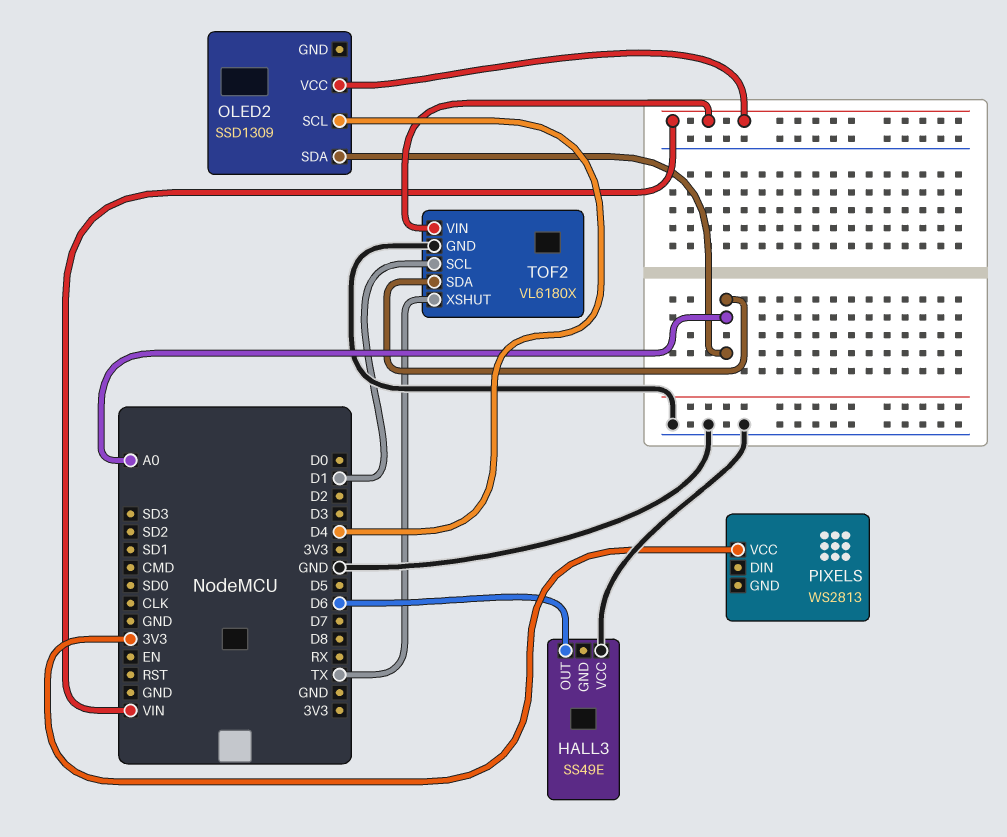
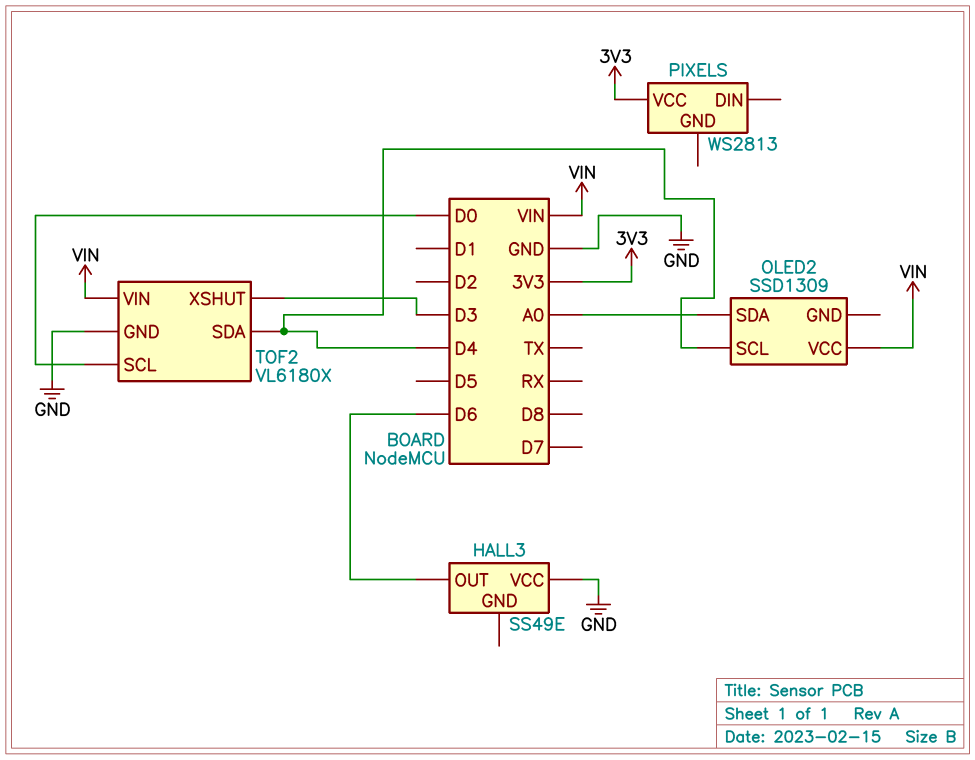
TOF2 pin SCL: D1 -> D0
TOF2 pin SDA: A0 -> D4
TOF2 pin XSHUT: TX -> D3

